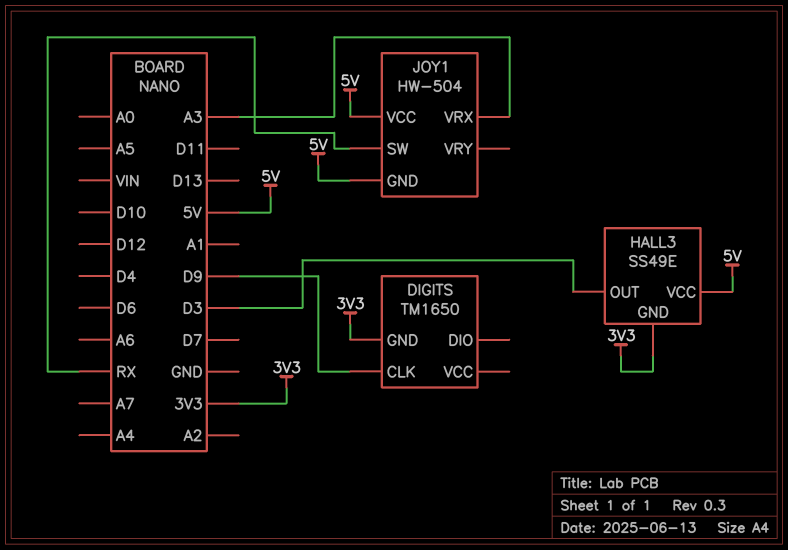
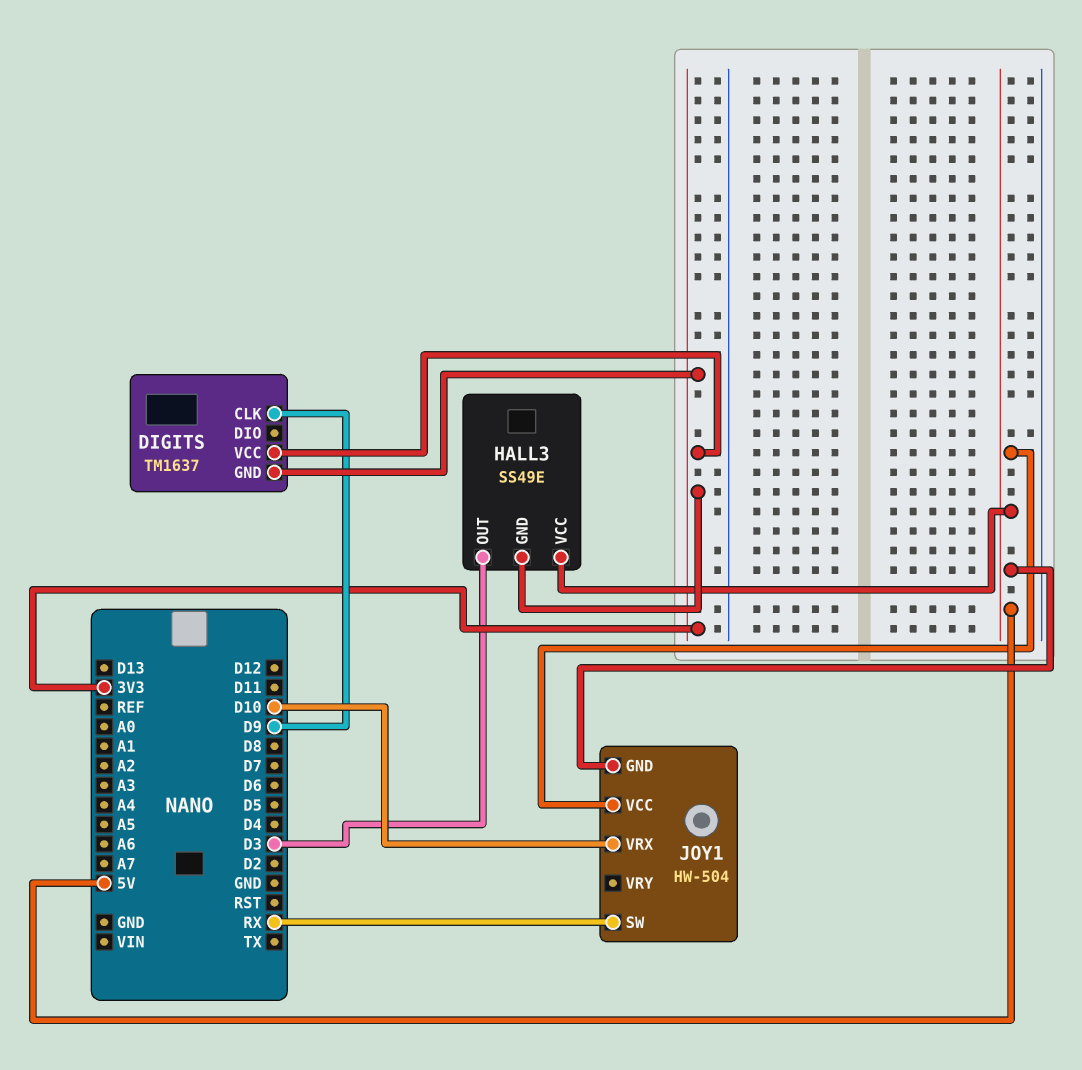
DIGITS: TM1650 -> TM1637
DIGITS pin VCC: none -> 3V3
JOY1 pin VRX: A3 -> D10

